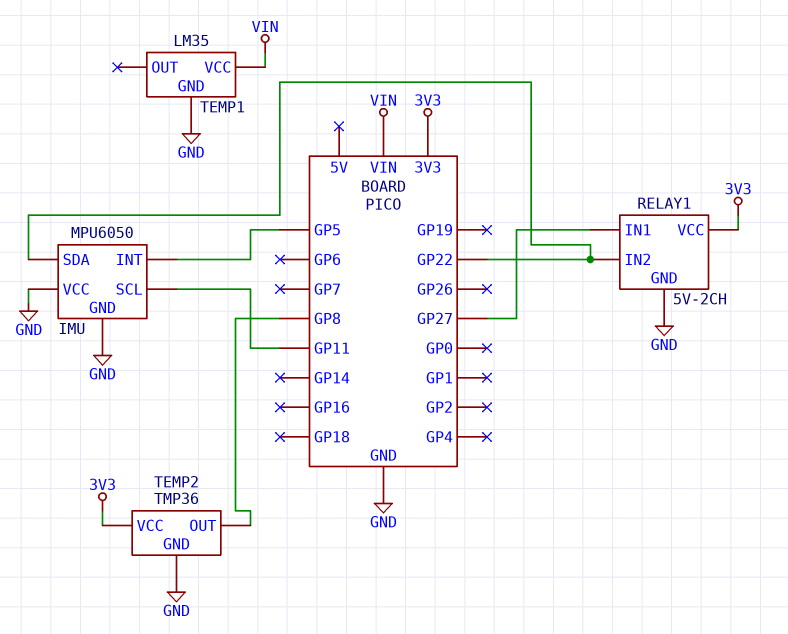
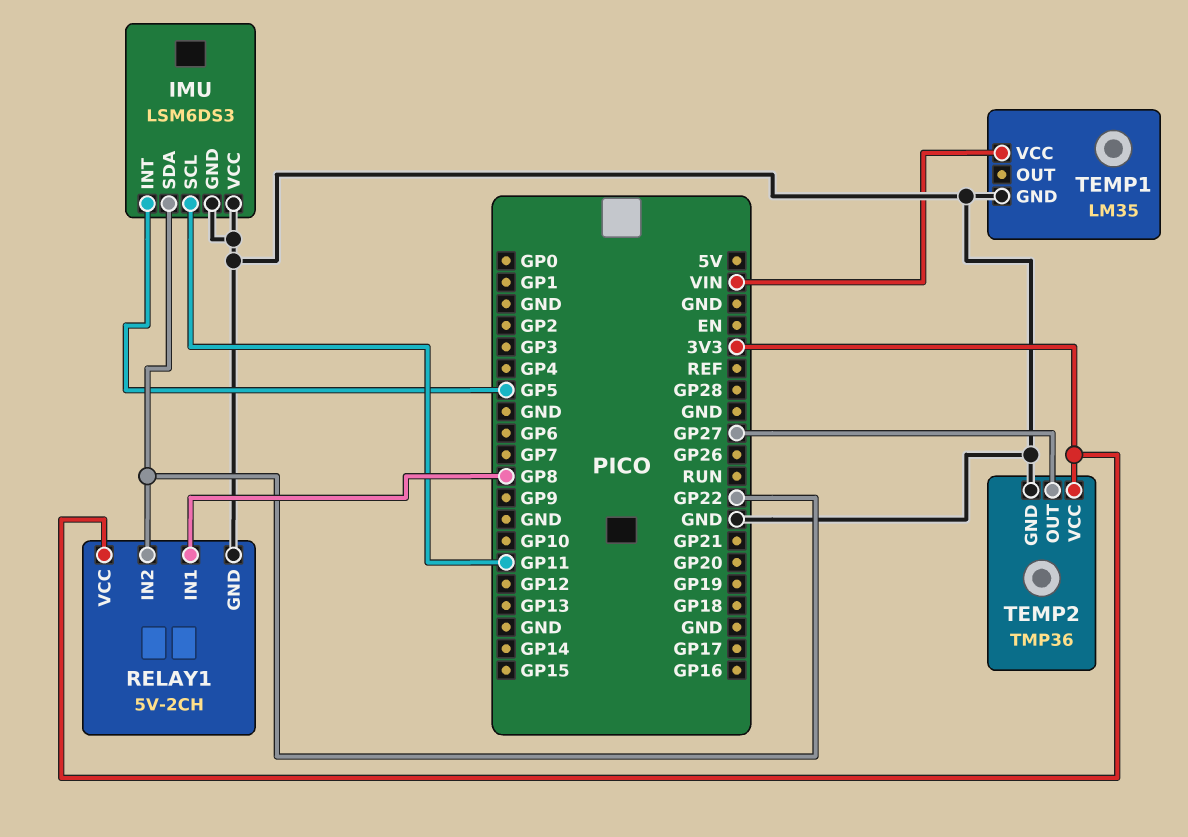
IMU: MPU6050 -> LSM6DS3
RELAY1 pin IN1: GP27 -> GP8
TEMP2 pin OUT: GP8 -> GP27

